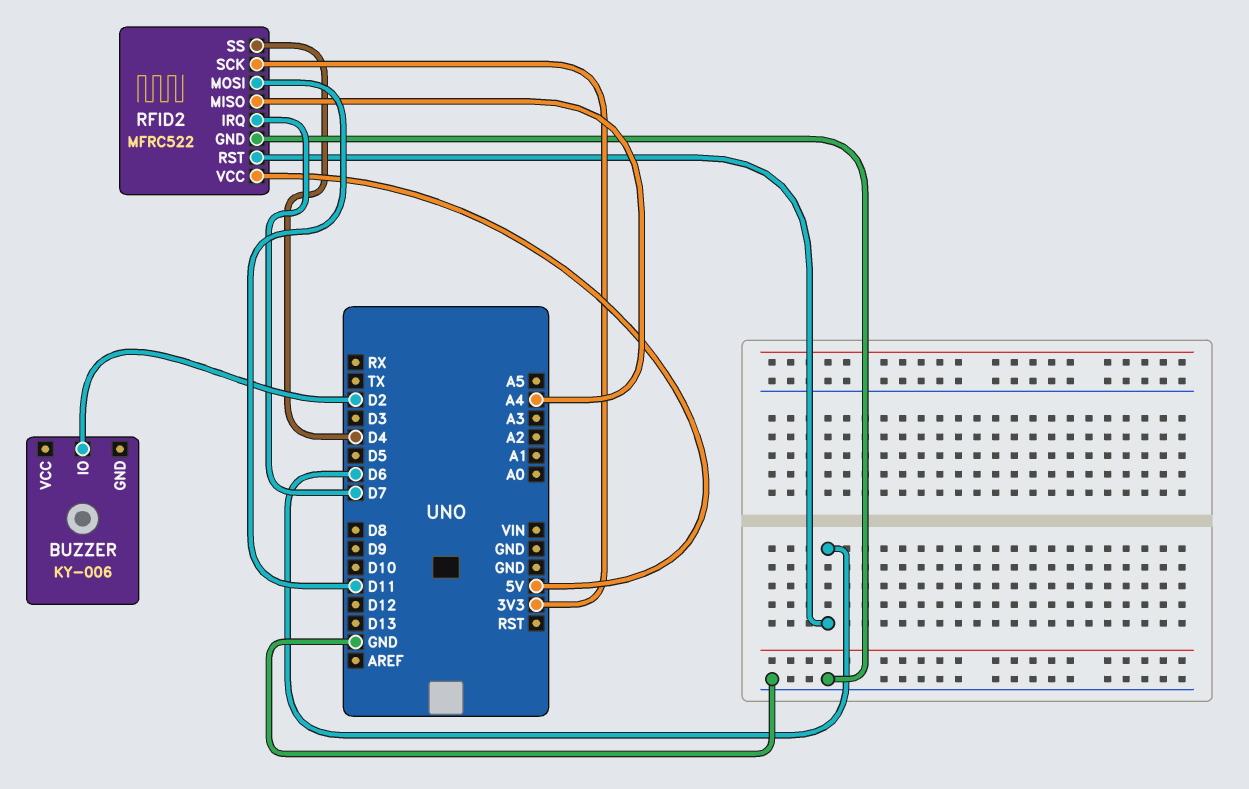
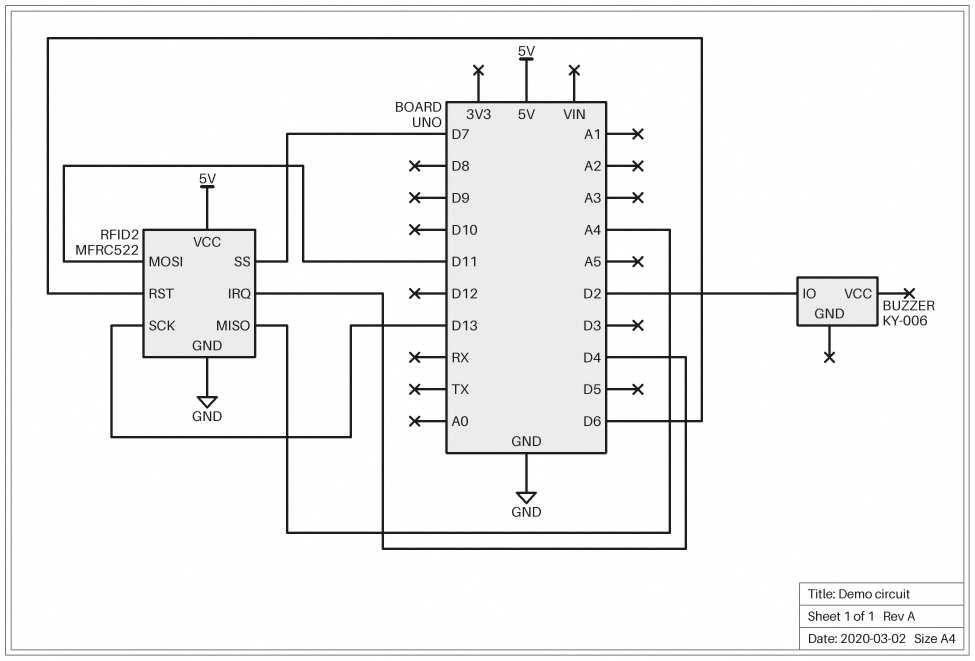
RFID2 pin IRQ: D7 -> D4
RFID2 pin SCK: 3V3 -> D13
RFID2 pin SS: D4 -> D7

